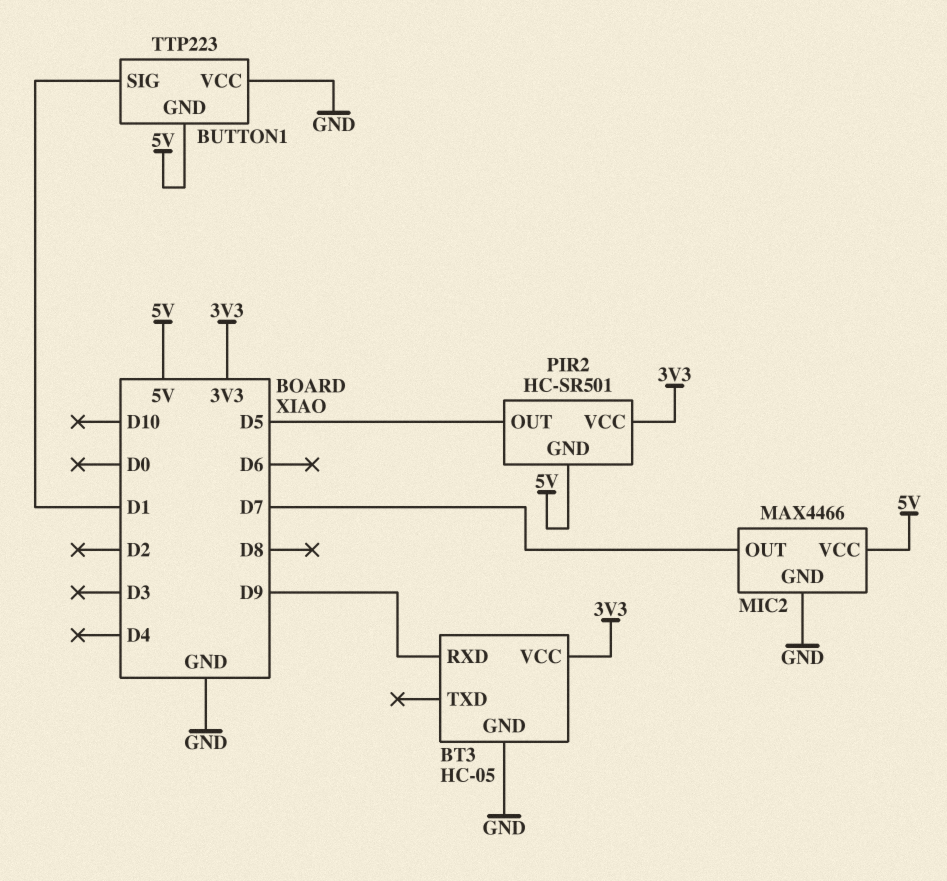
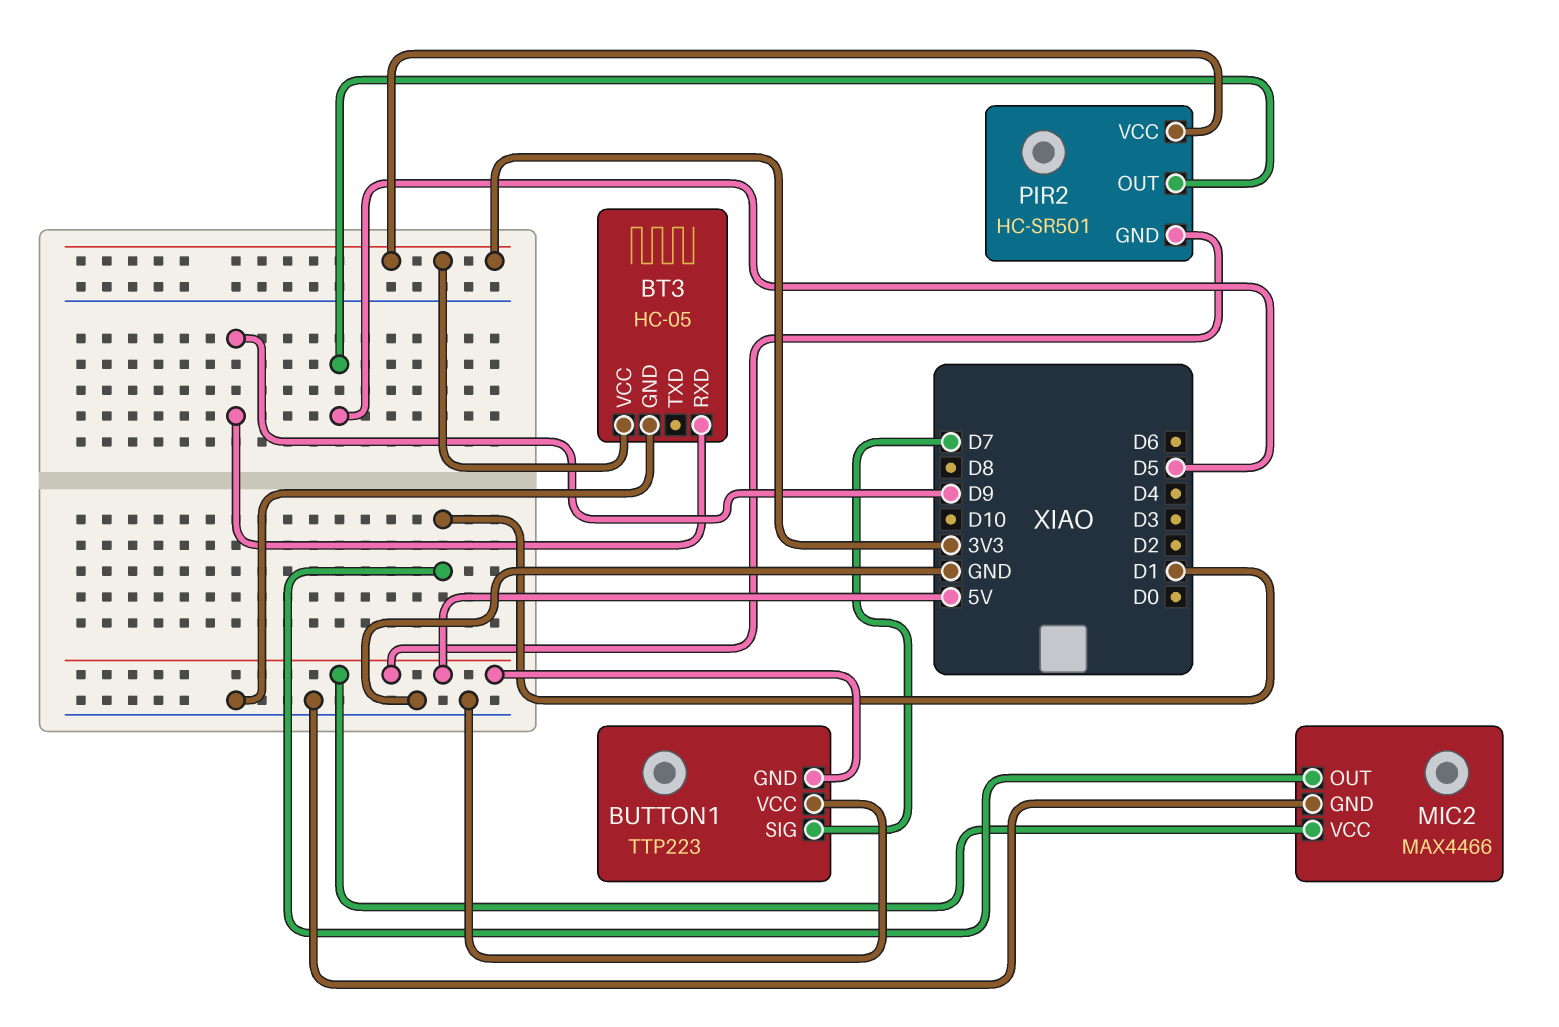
BUTTON1 pin SIG: D1 -> D7
MIC2 pin OUT: D7 -> D1

